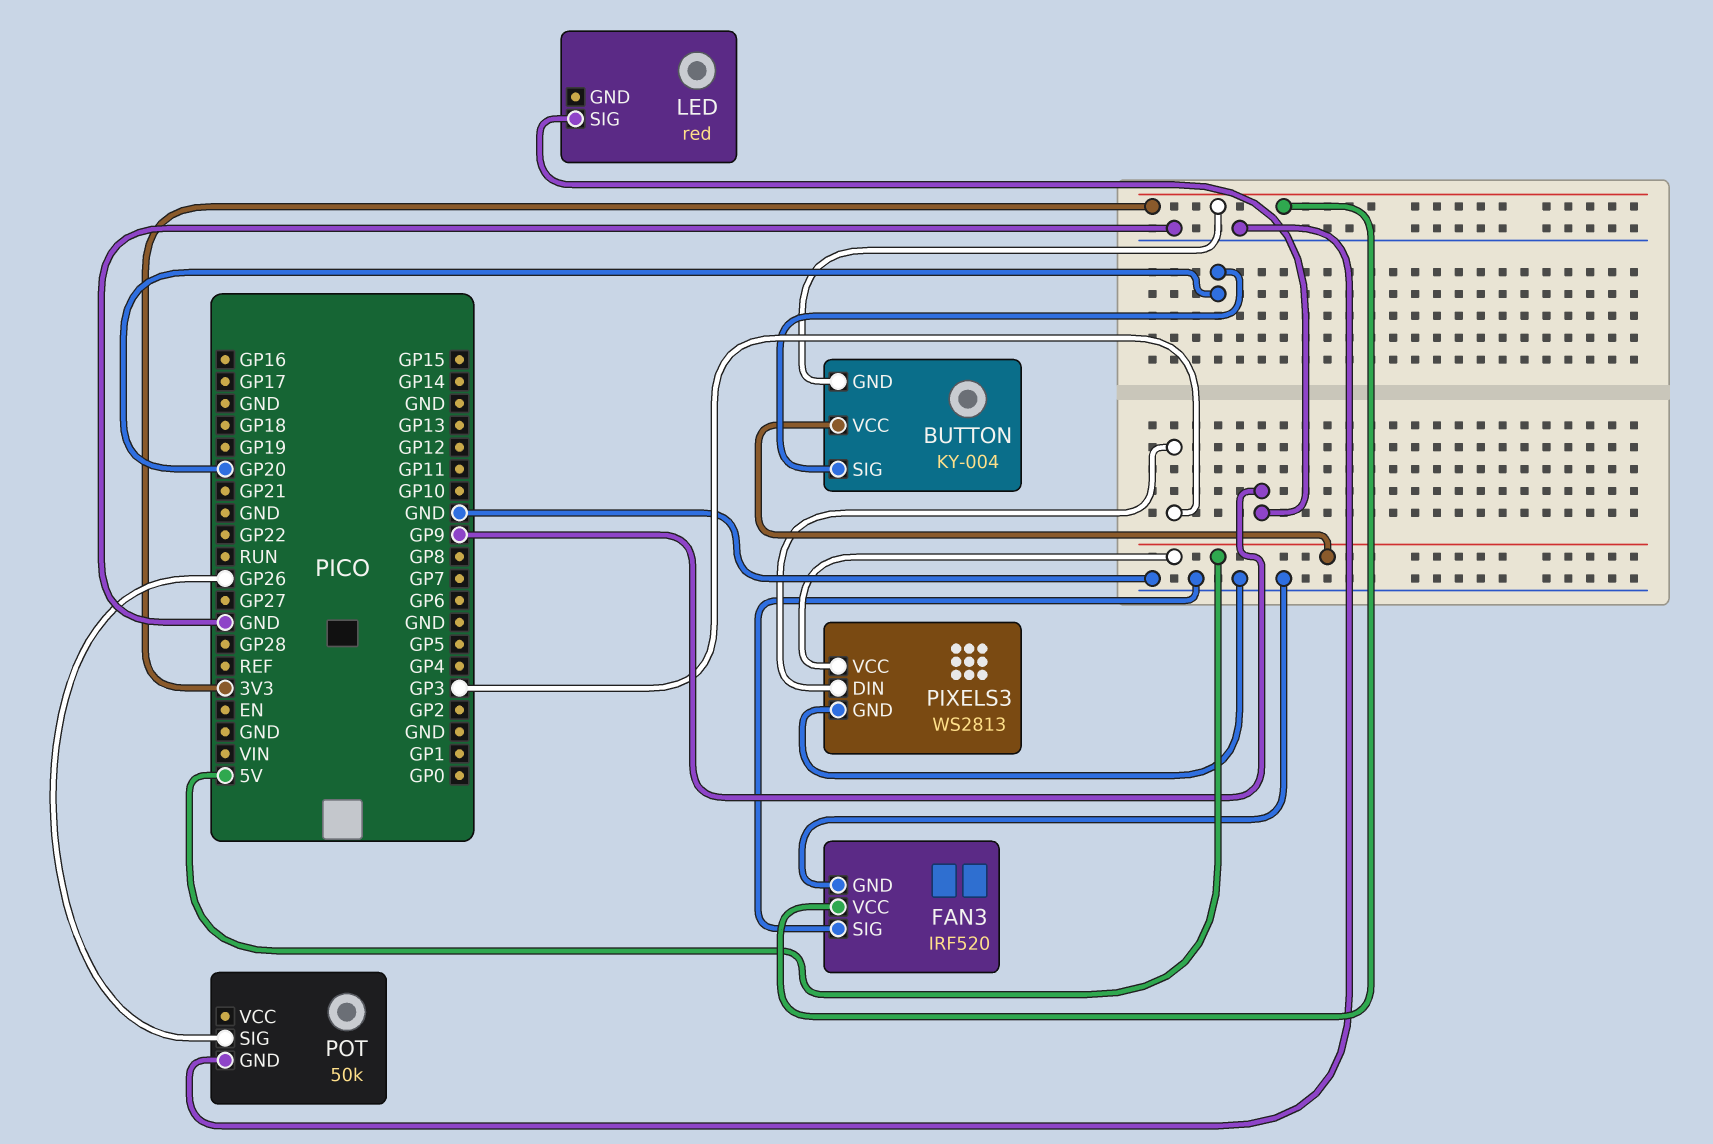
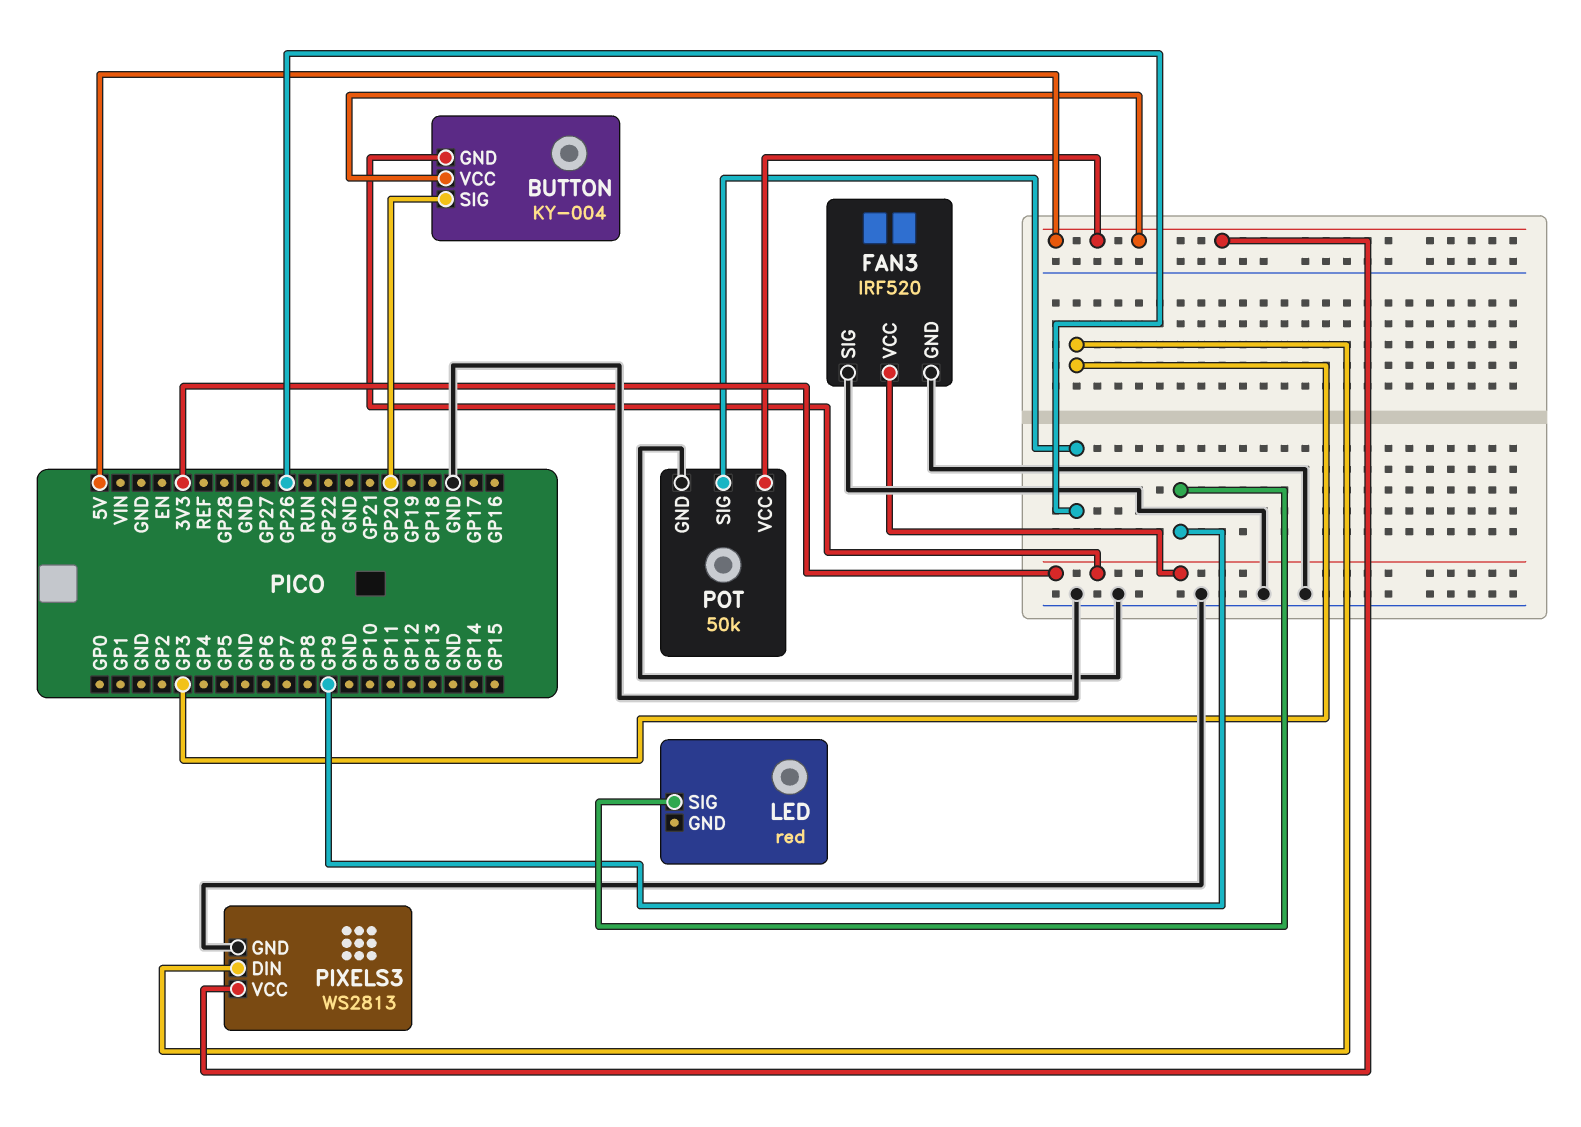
POT pin VCC: none -> 5V

